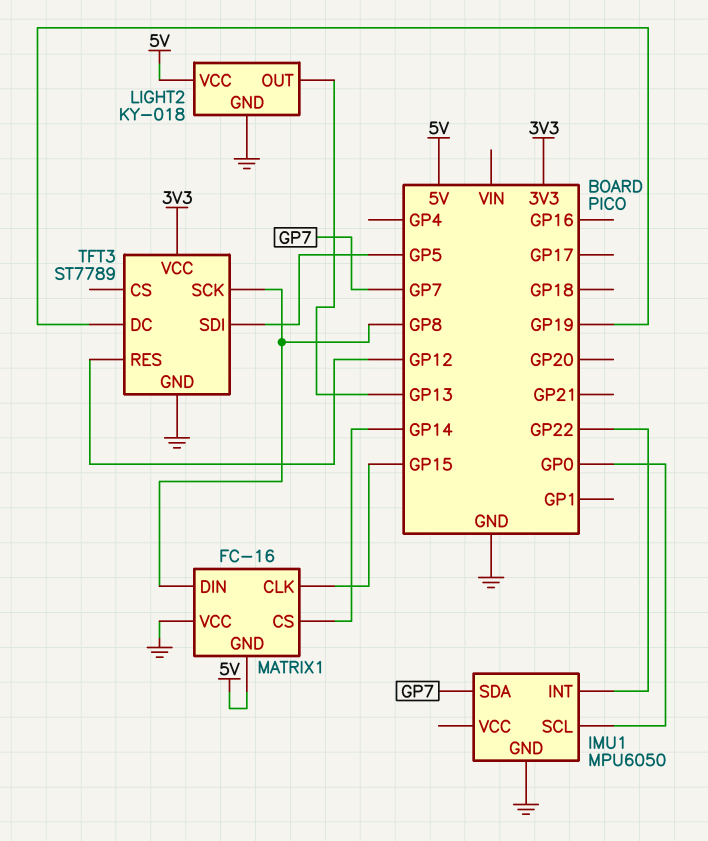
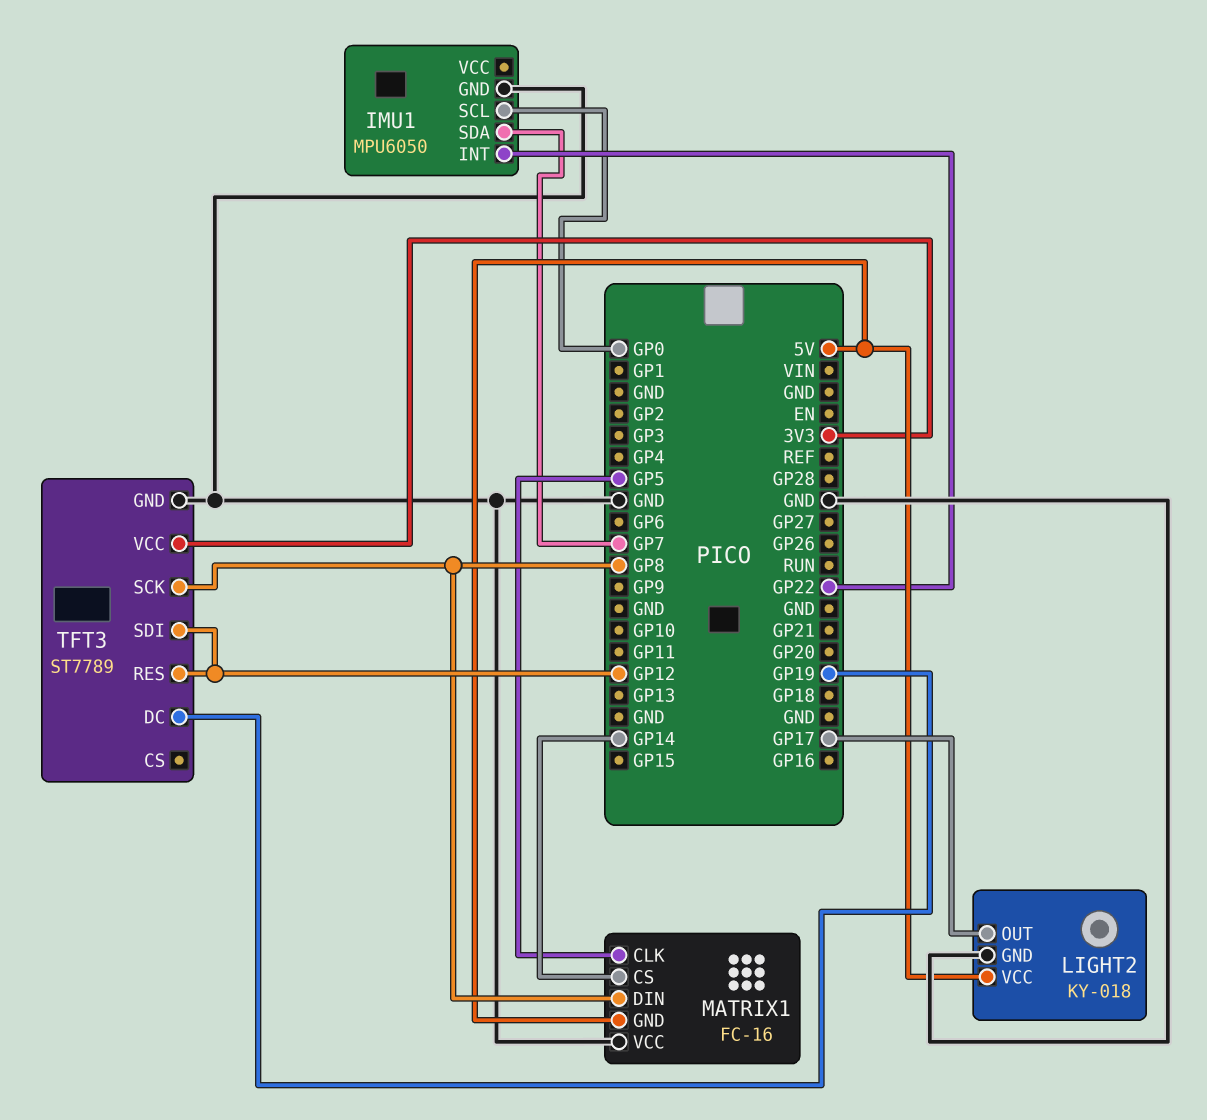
LIGHT2 pin OUT: GP13 -> GP17
MATRIX1 pin CLK: GP15 -> GP5
TFT3 pin SDI: GP5 -> GP12

